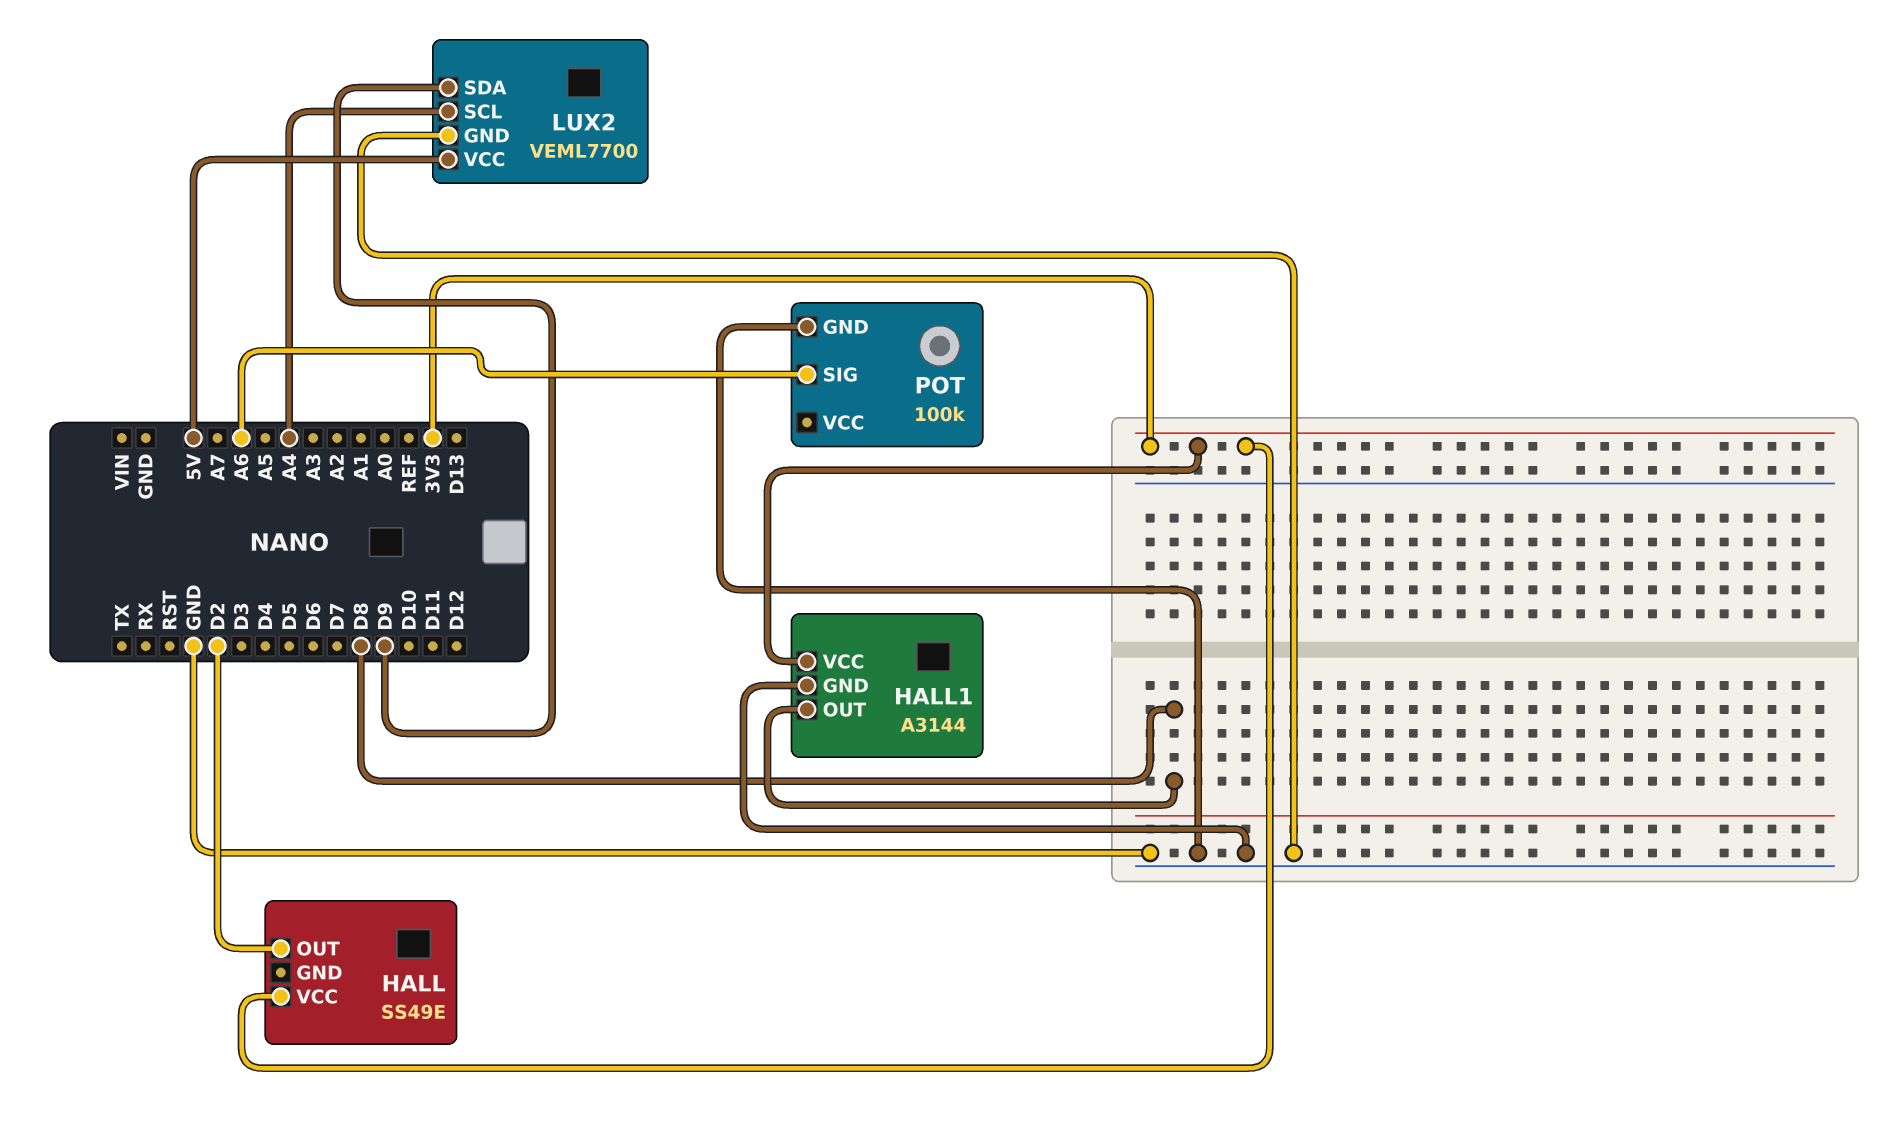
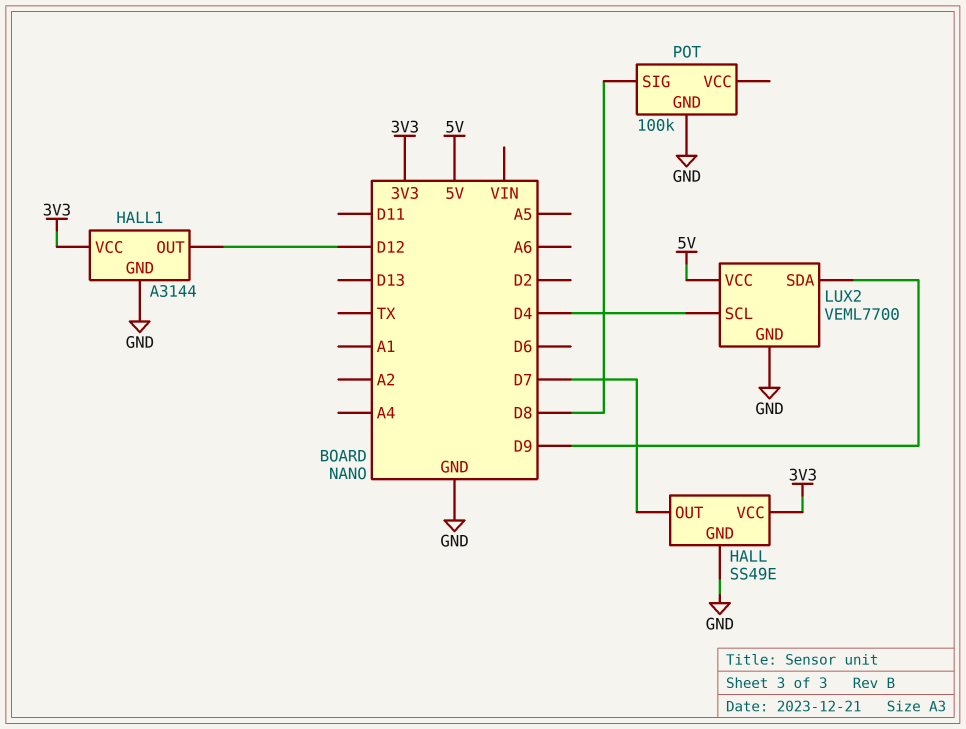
HALL pin GND: none -> GND
HALL pin OUT: D2 -> D7
HALL1 pin OUT: D8 -> D12
LUX2 pin SCL: A4 -> D4
POT pin SIG: A6 -> D8

